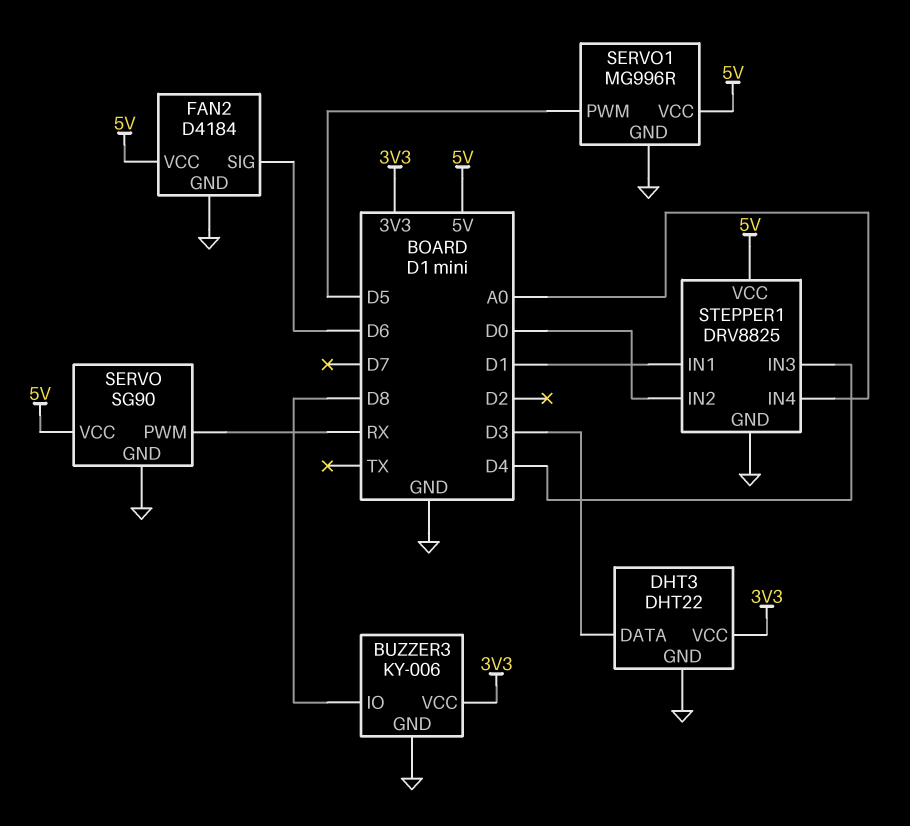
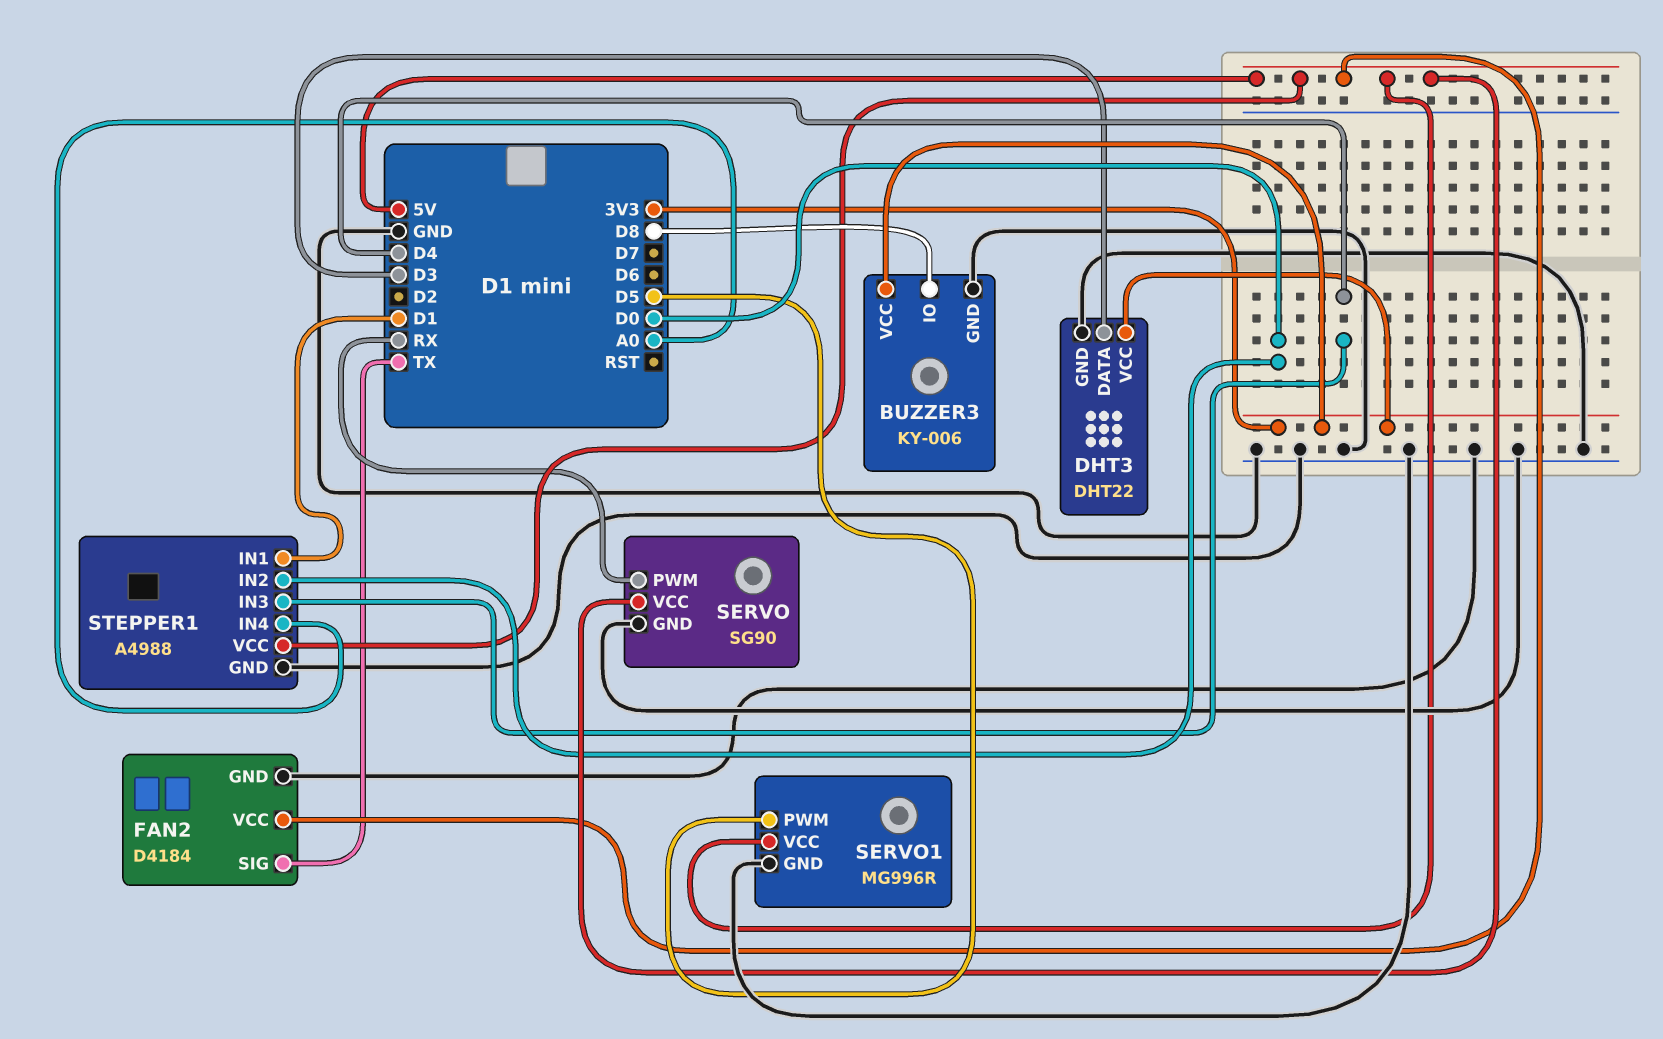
FAN2 pin SIG: D6 -> TX
STEPPER1: DRV8825 -> A4988

